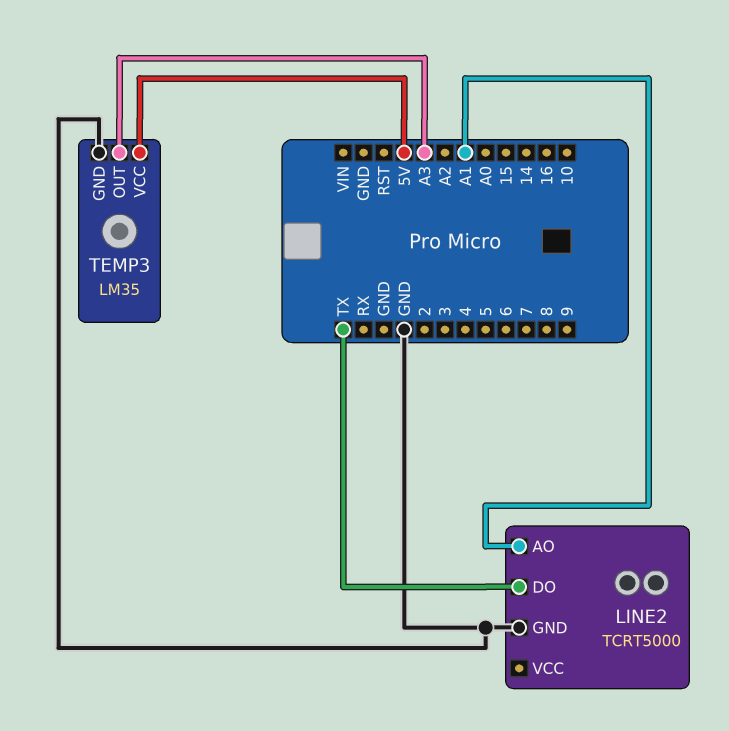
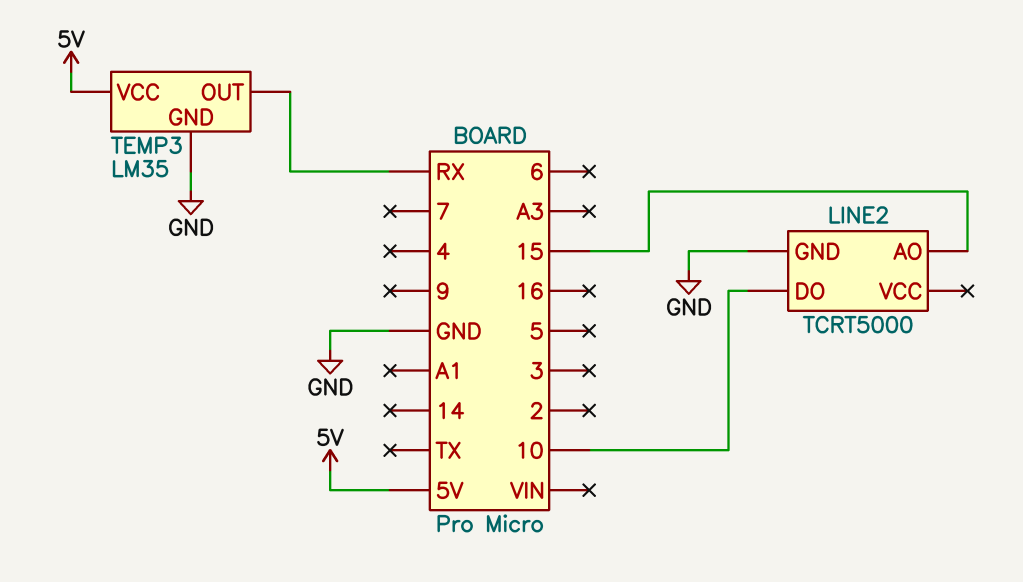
LINE2 pin AO: A1 -> 15
LINE2 pin DO: TX -> 10
TEMP3 pin OUT: A3 -> RX

